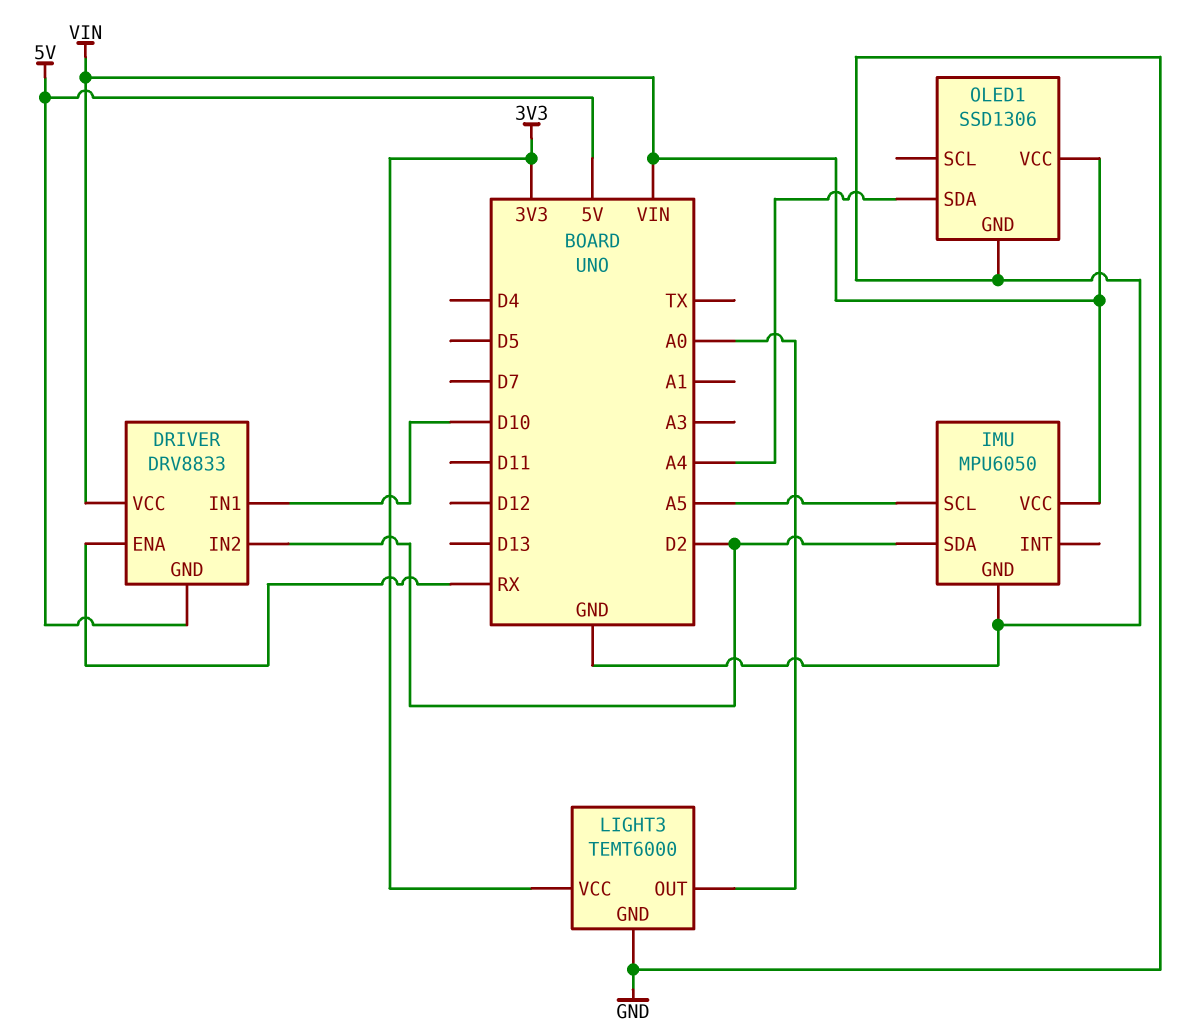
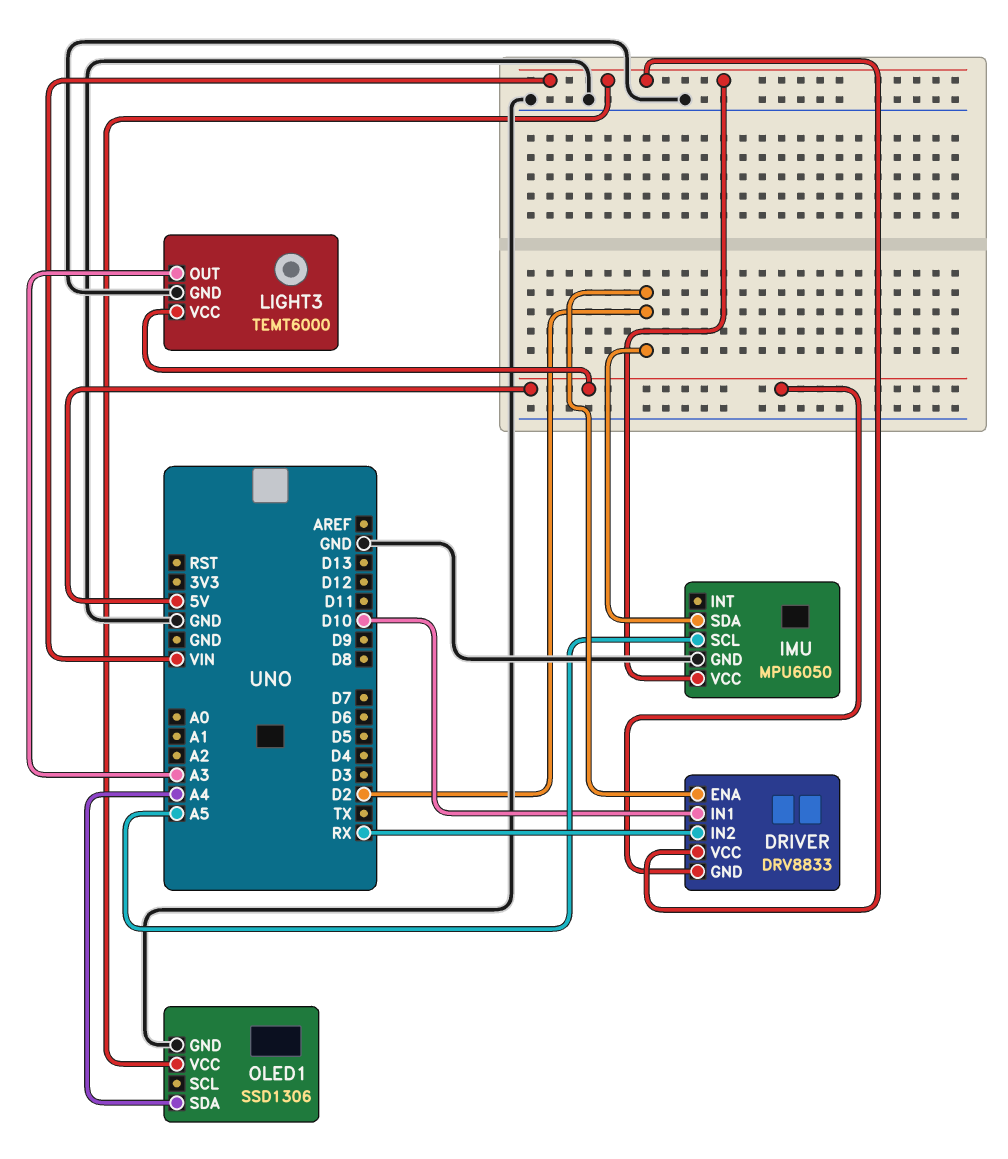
DRIVER pin ENA: RX -> D2
DRIVER pin IN2: D2 -> RX
LIGHT3 pin OUT: A0 -> A3
LIGHT3 pin VCC: 3V3 -> 5V

